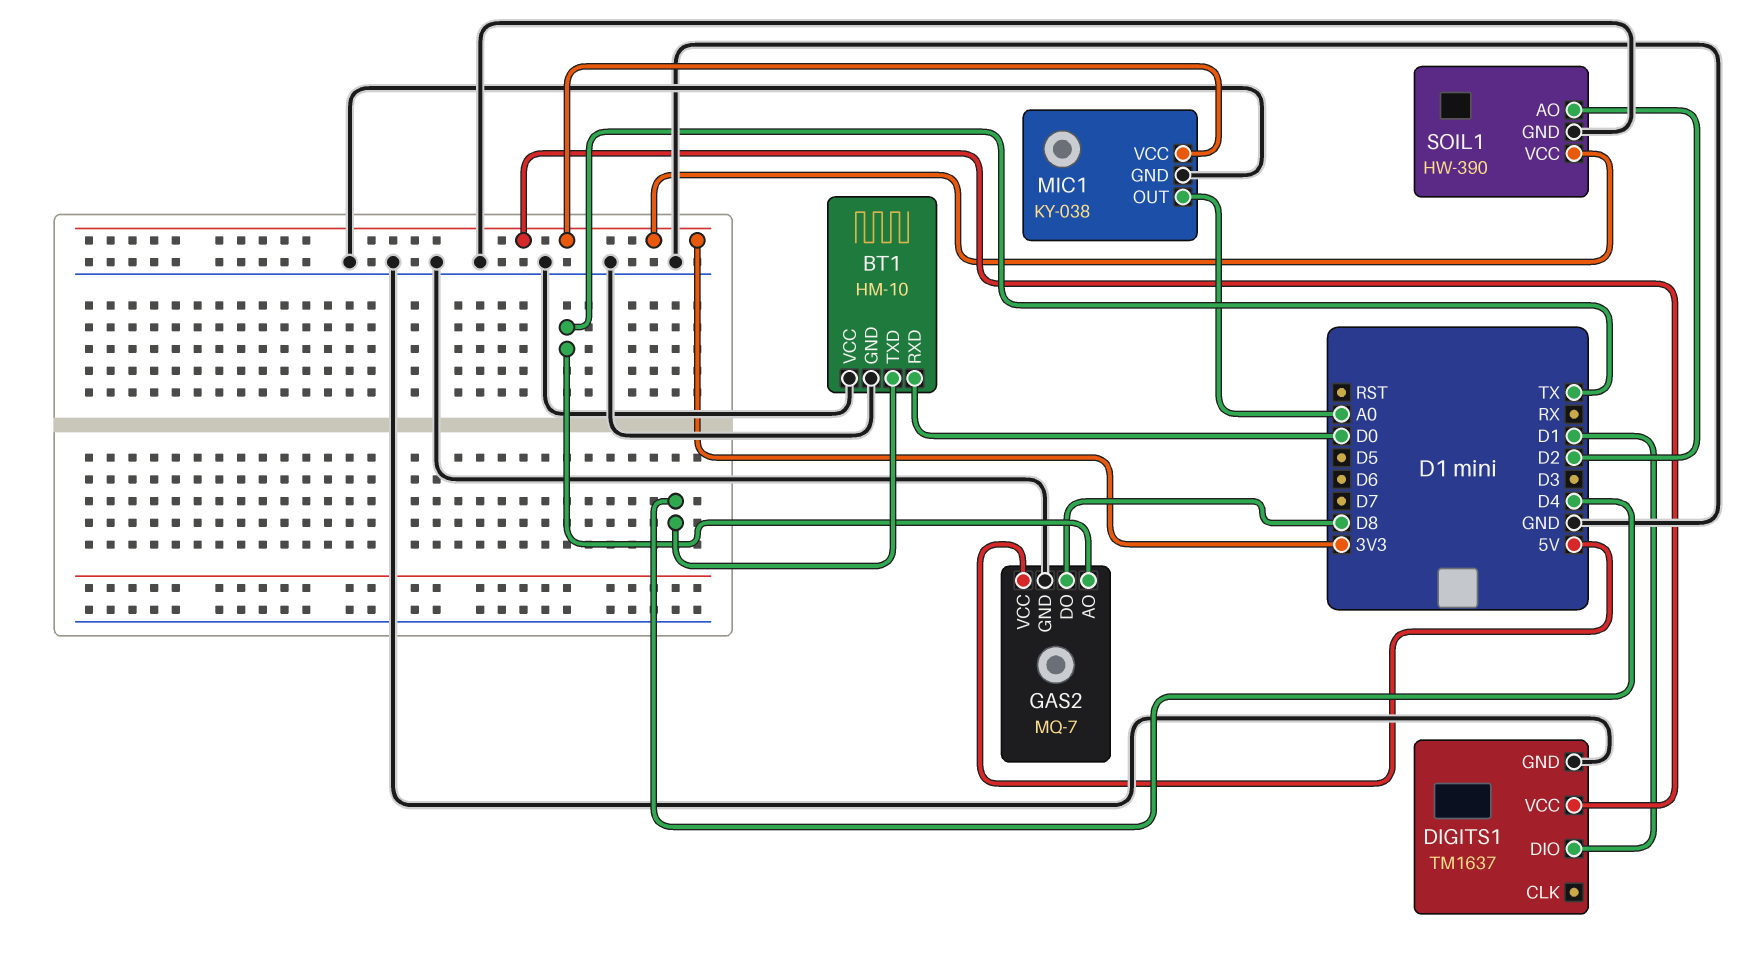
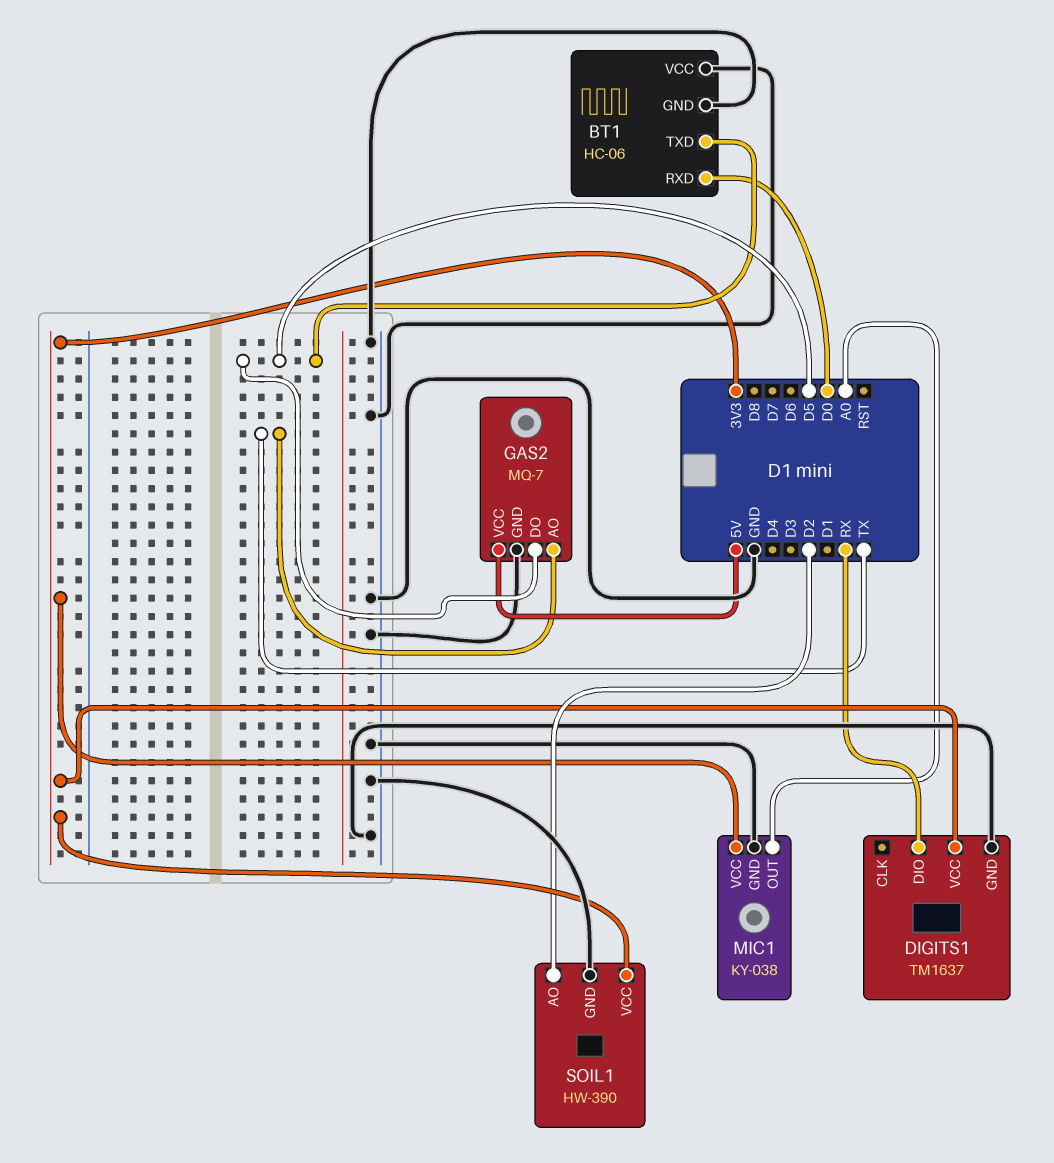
BT1: HM-10 -> HC-06
BT1 pin TXD: D4 -> D5
DIGITS1 pin DIO: D1 -> RX
GAS2 pin DO: D8 -> D5

